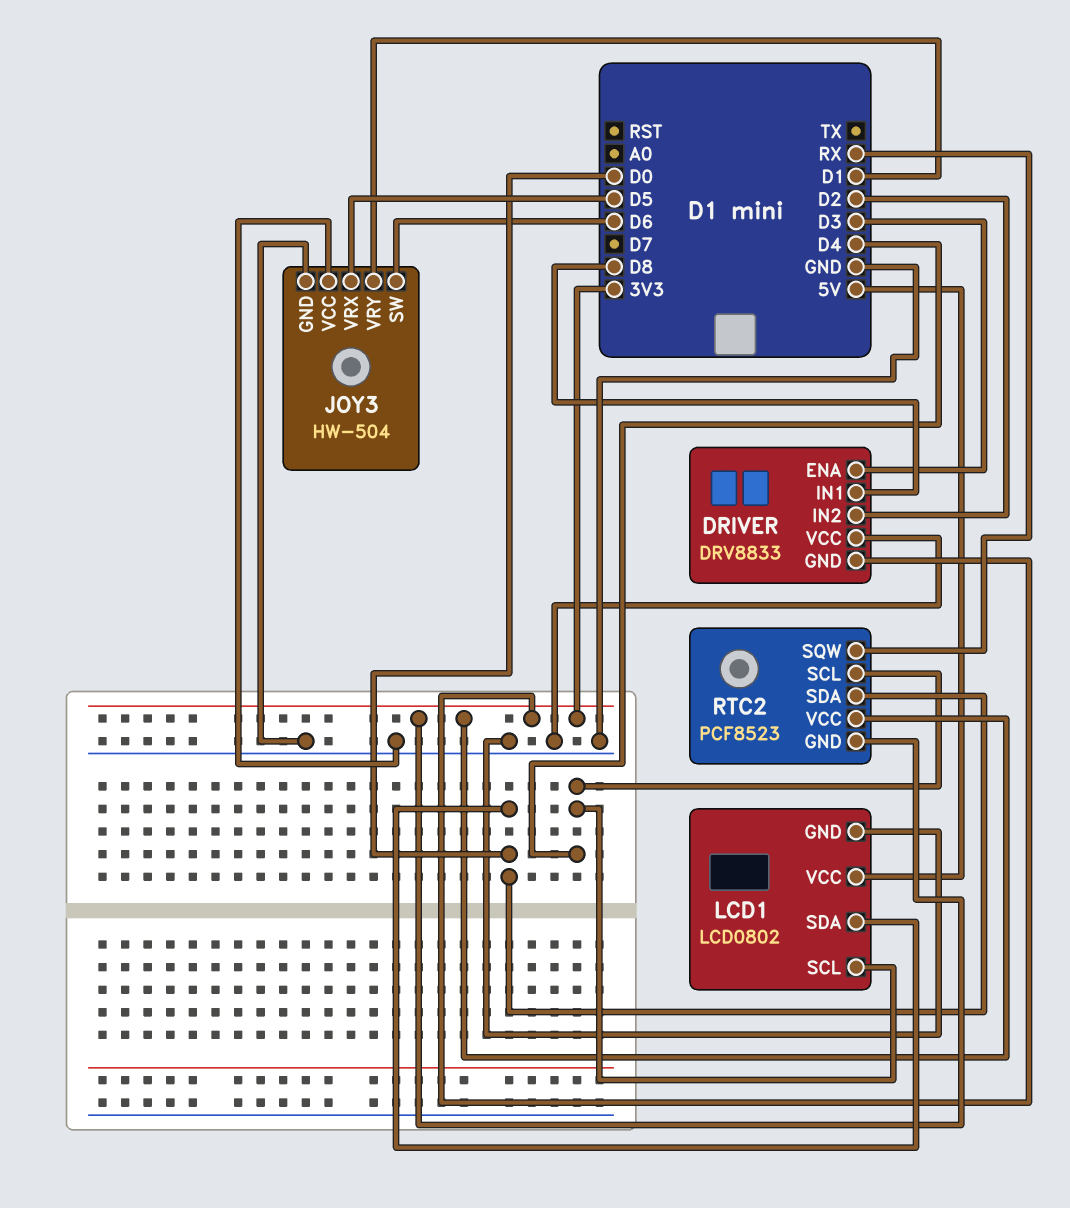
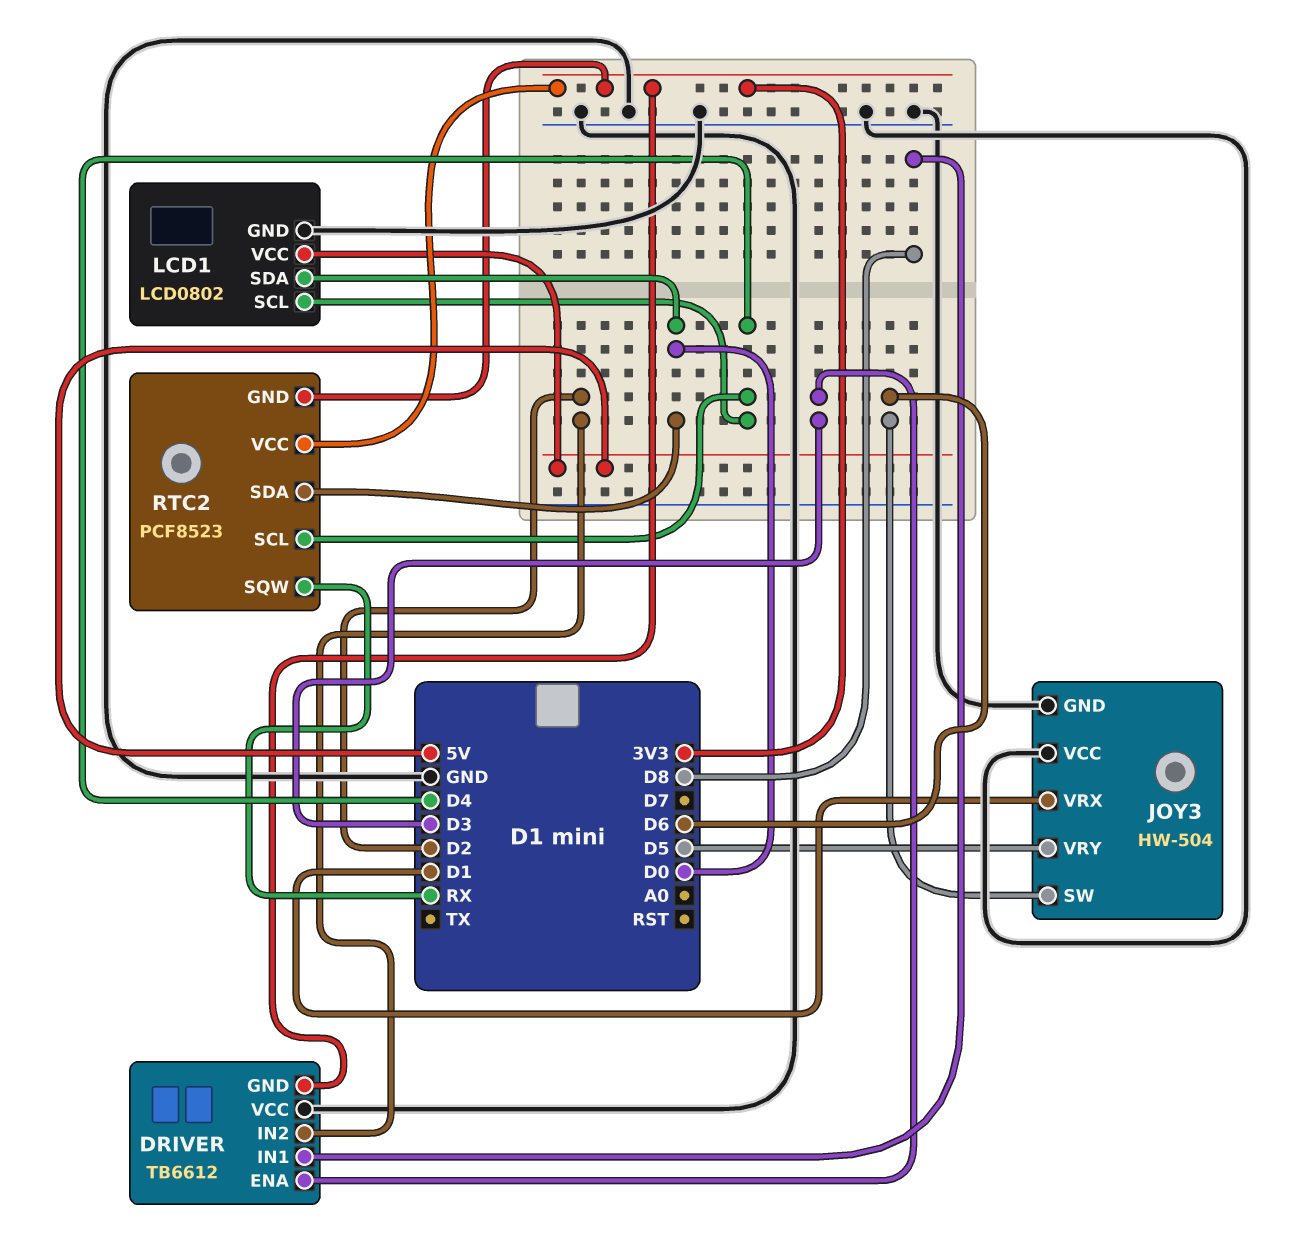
DRIVER: DRV8833 -> TB6612
JOY3 pin VRX: D5 -> D1
JOY3 pin VRY: D1 -> D5

